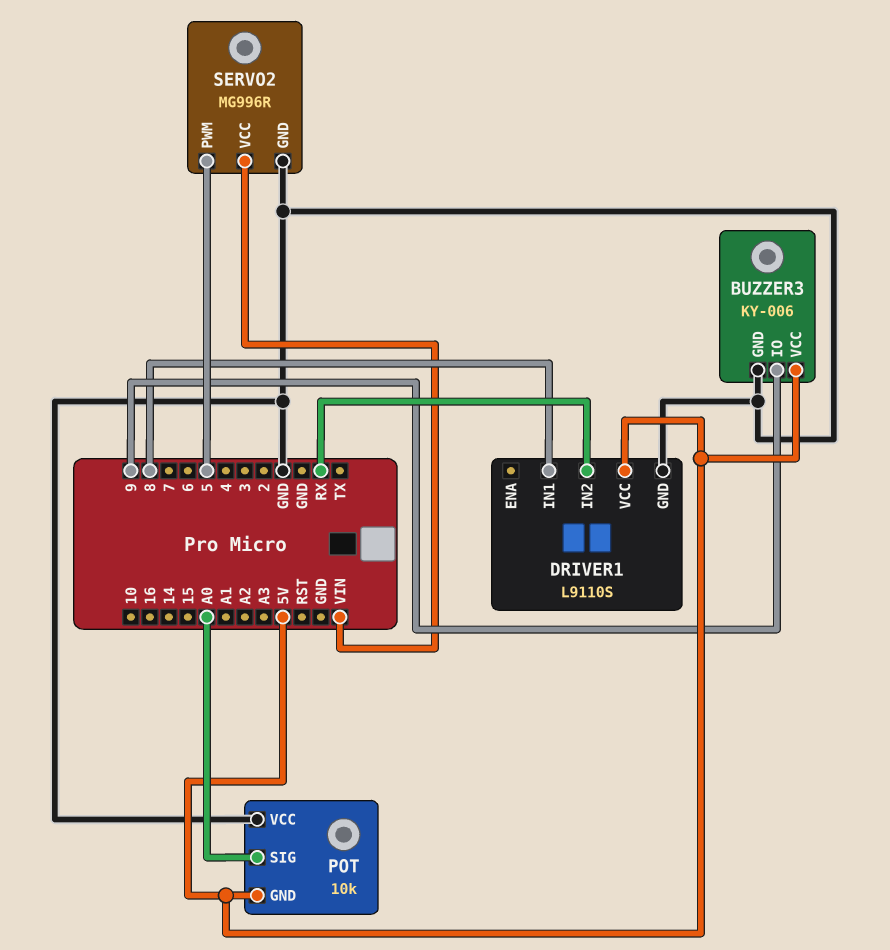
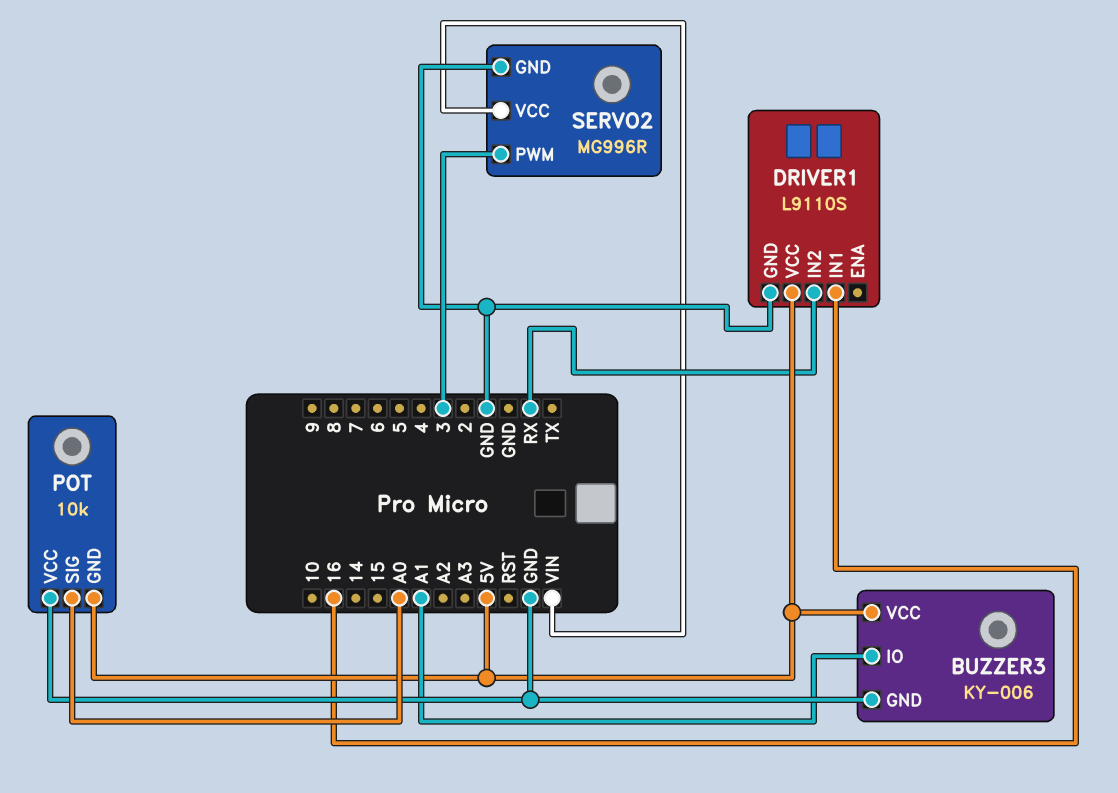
BUZZER3 pin IO: 9 -> A1
DRIVER1 pin IN1: 8 -> 16
SERVO2 pin PWM: 5 -> 3

